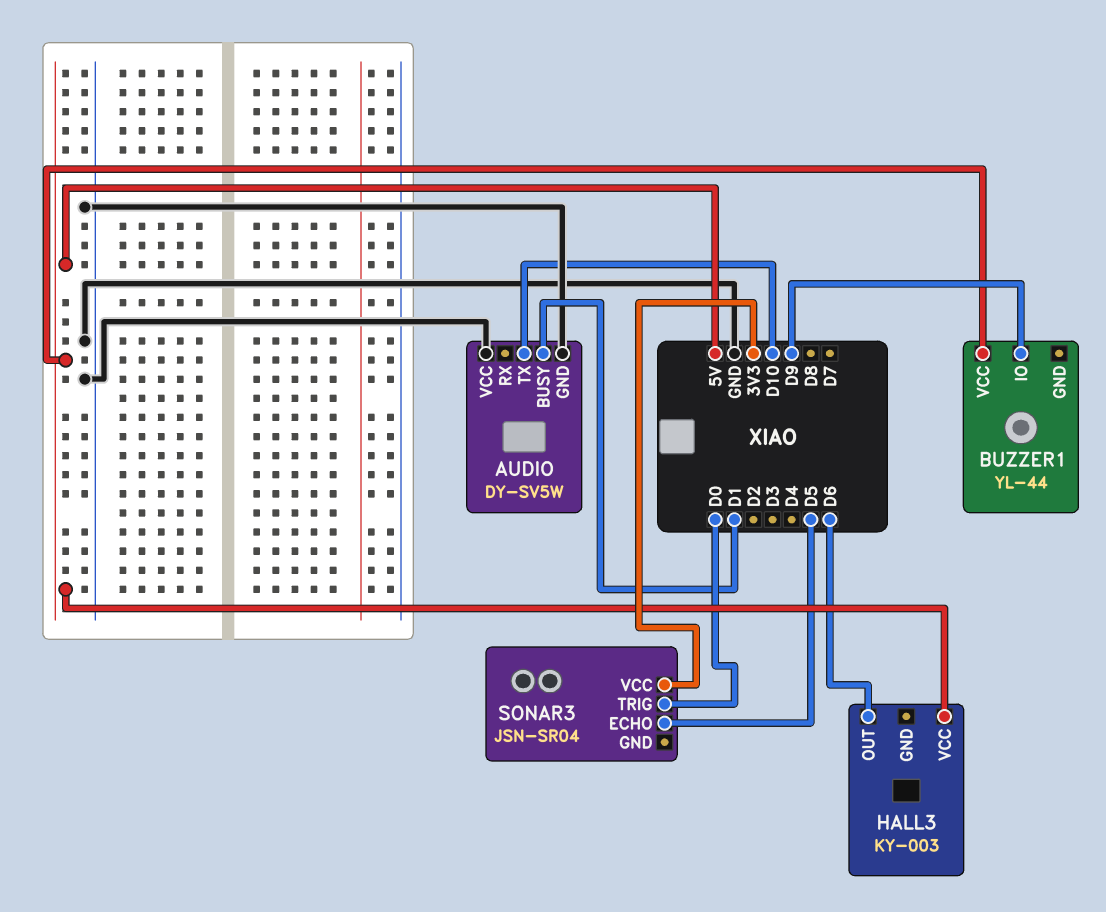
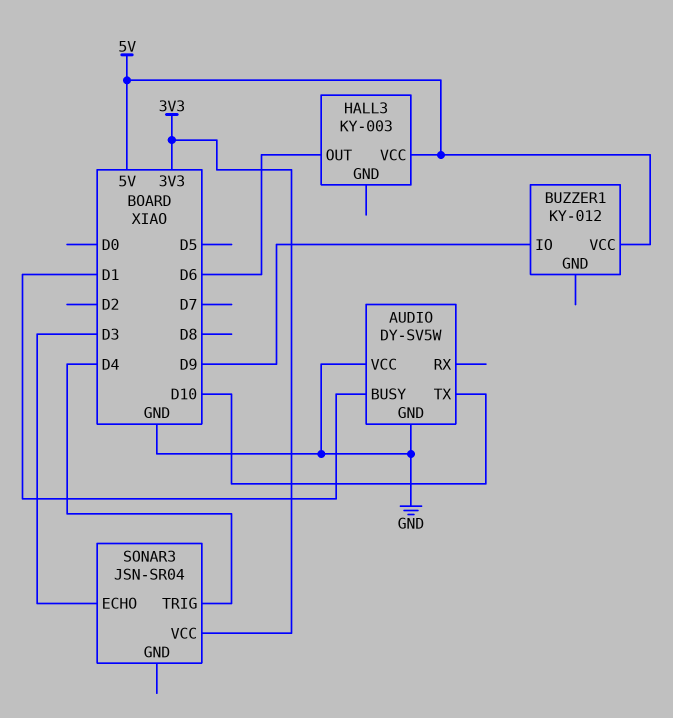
BUZZER1: YL-44 -> KY-012
SONAR3 pin ECHO: D5 -> D3
SONAR3 pin TRIG: D0 -> D4

